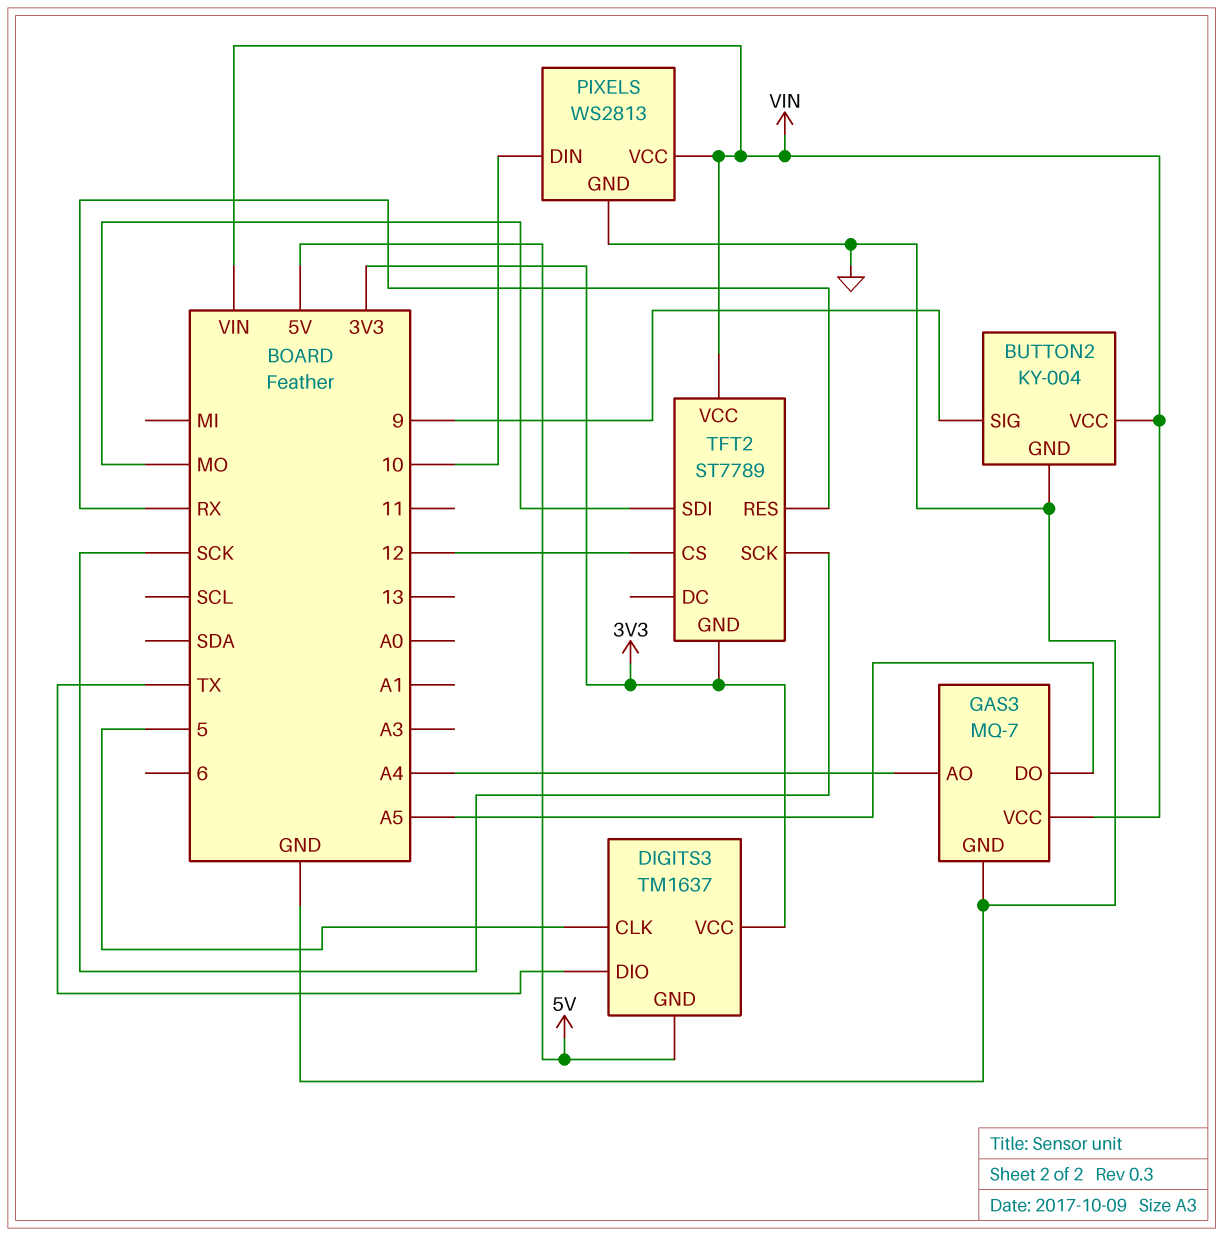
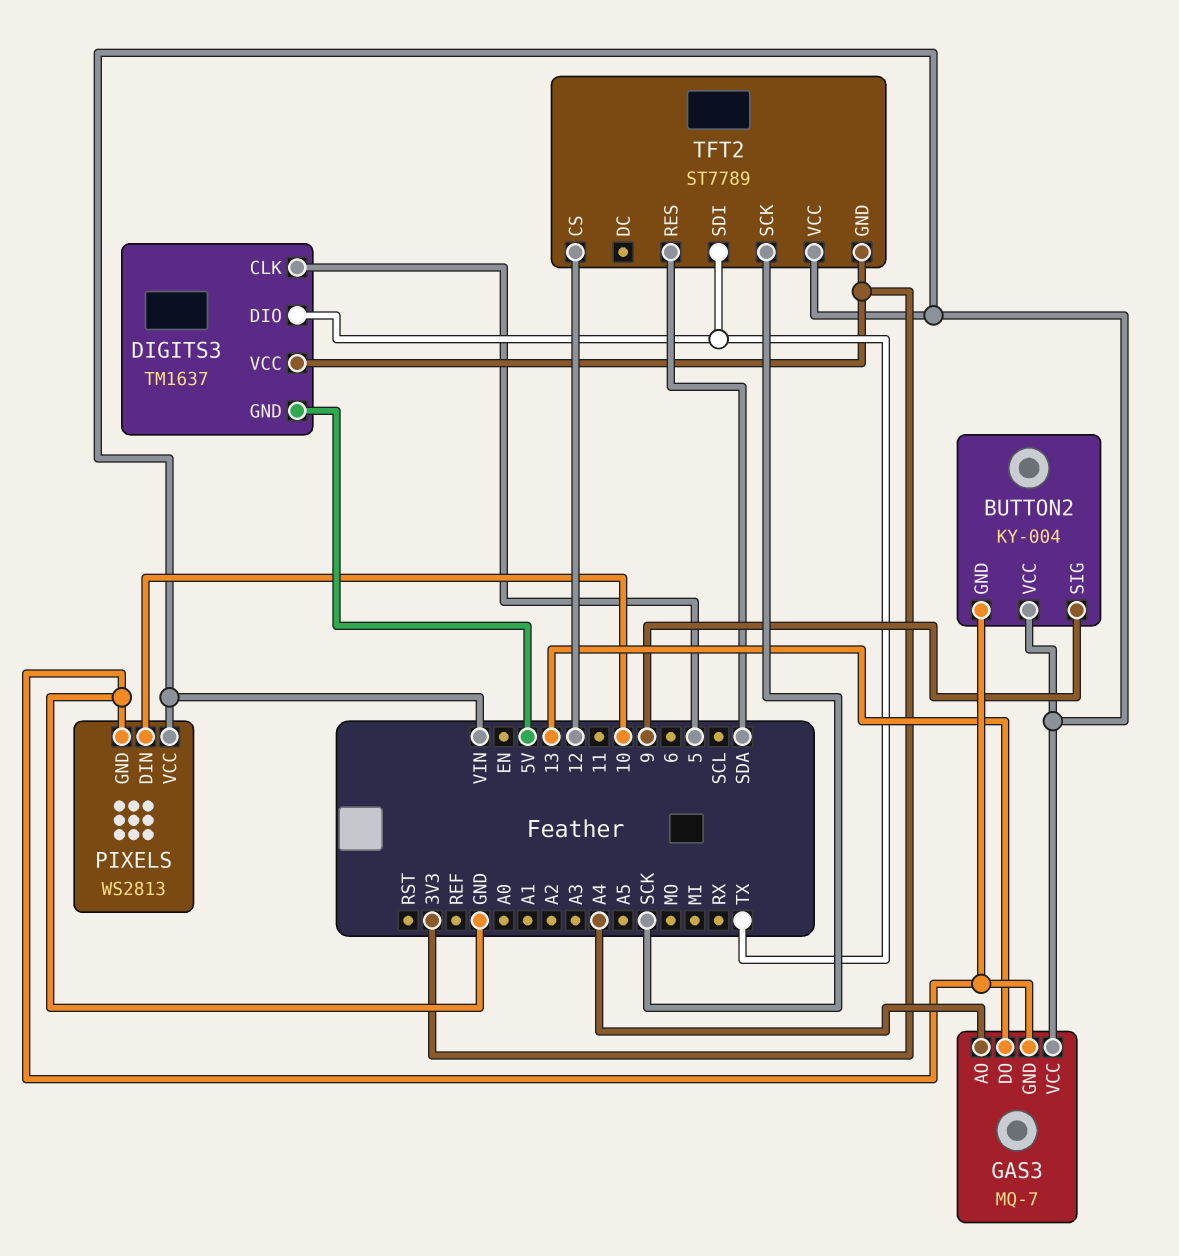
GAS3 pin DO: A5 -> 13
TFT2 pin RES: RX -> SDA
TFT2 pin SDI: MO -> TX

